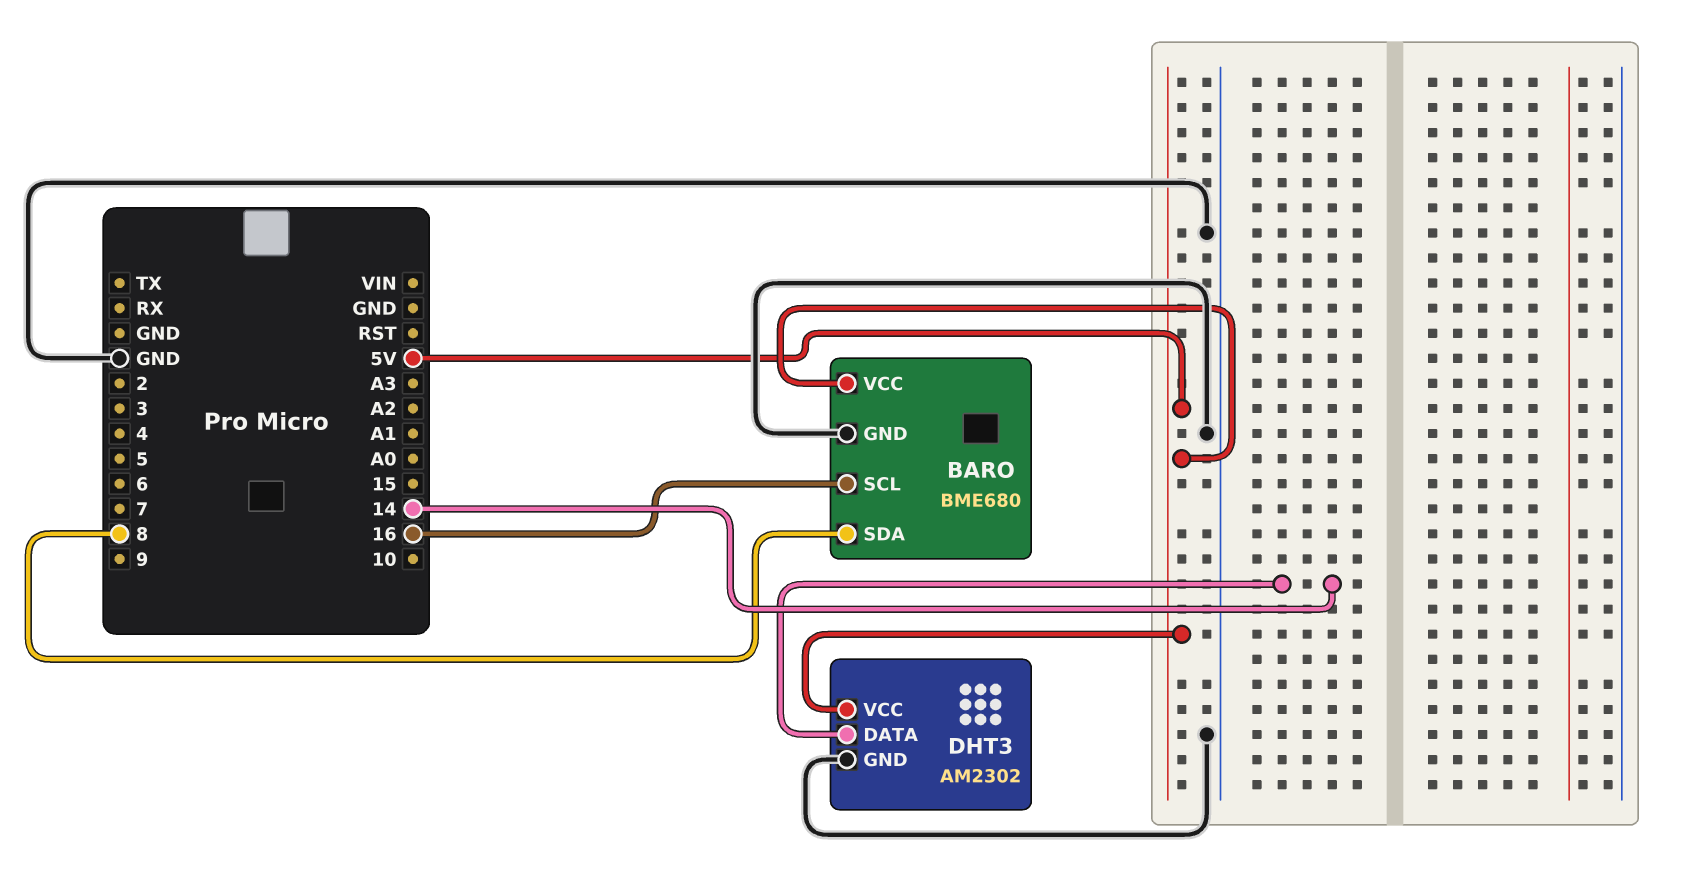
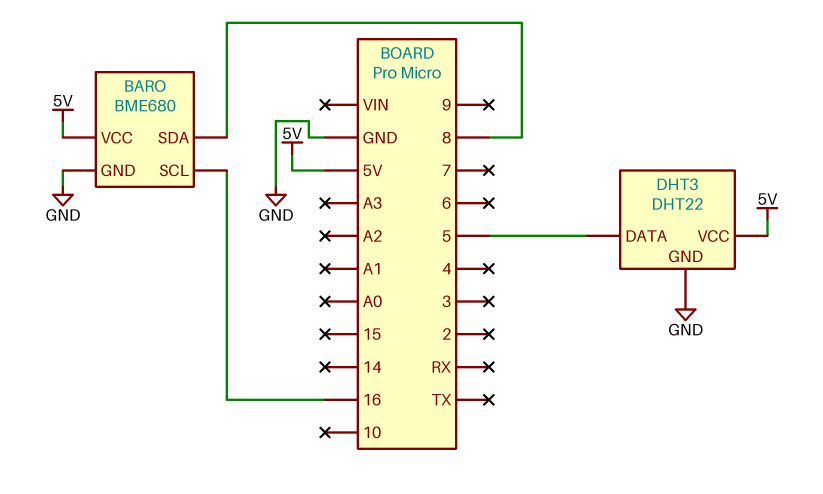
DHT3: AM2302 -> DHT22
DHT3 pin DATA: 14 -> 5

